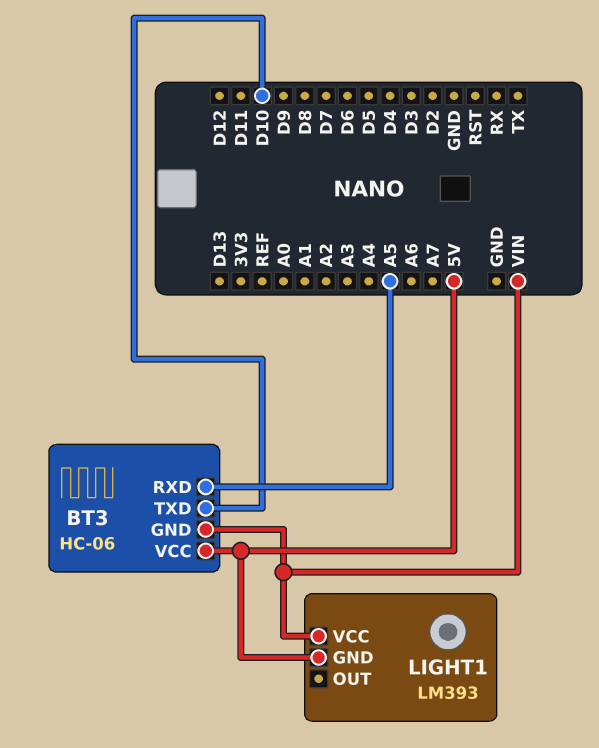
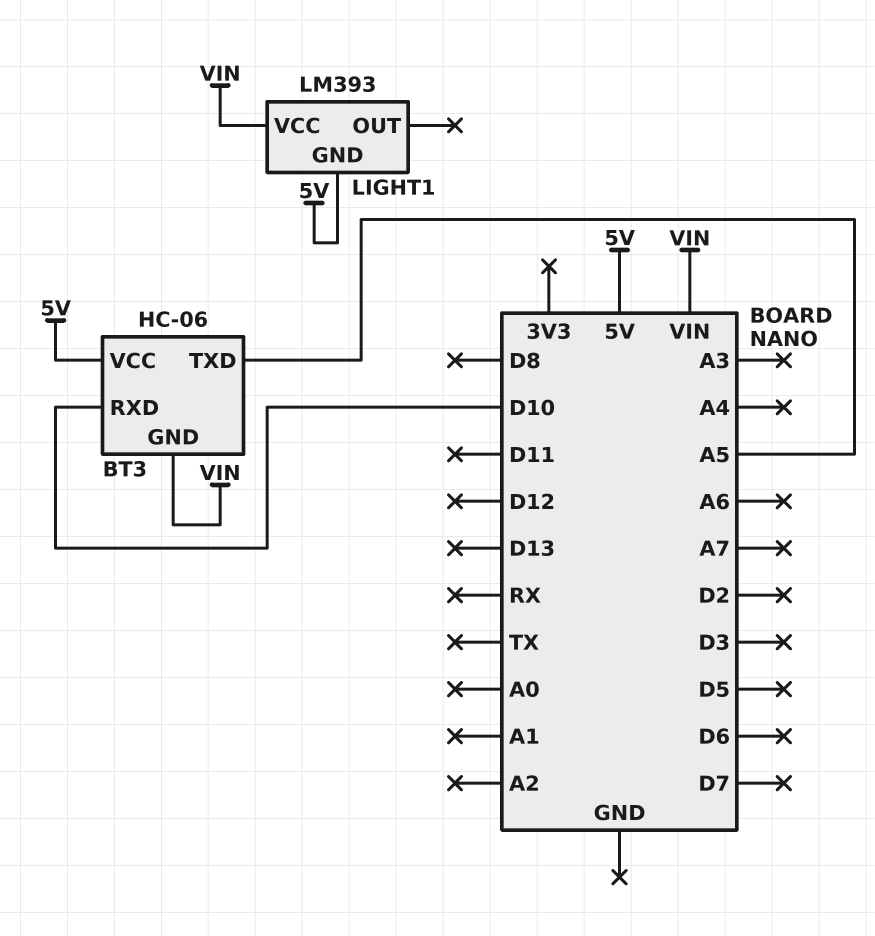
BT3 pin RXD: A5 -> D10
BT3 pin TXD: D10 -> A5

